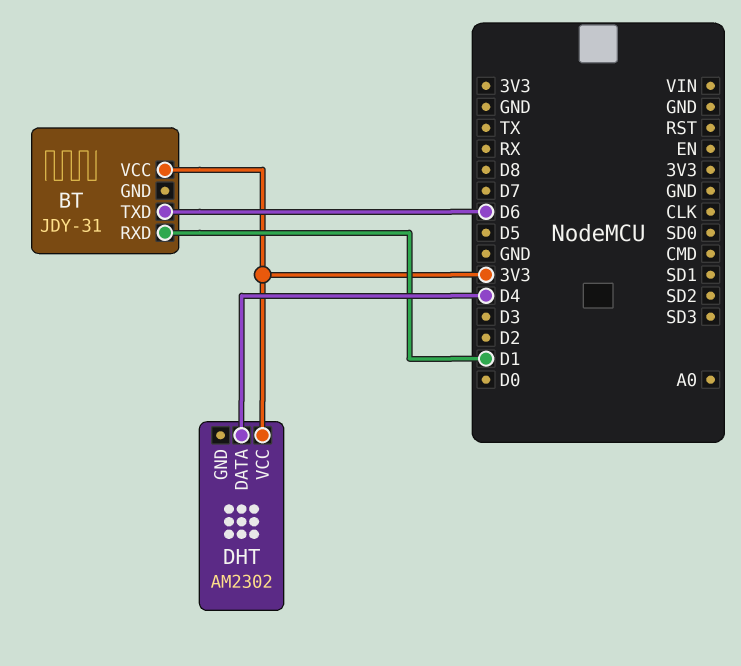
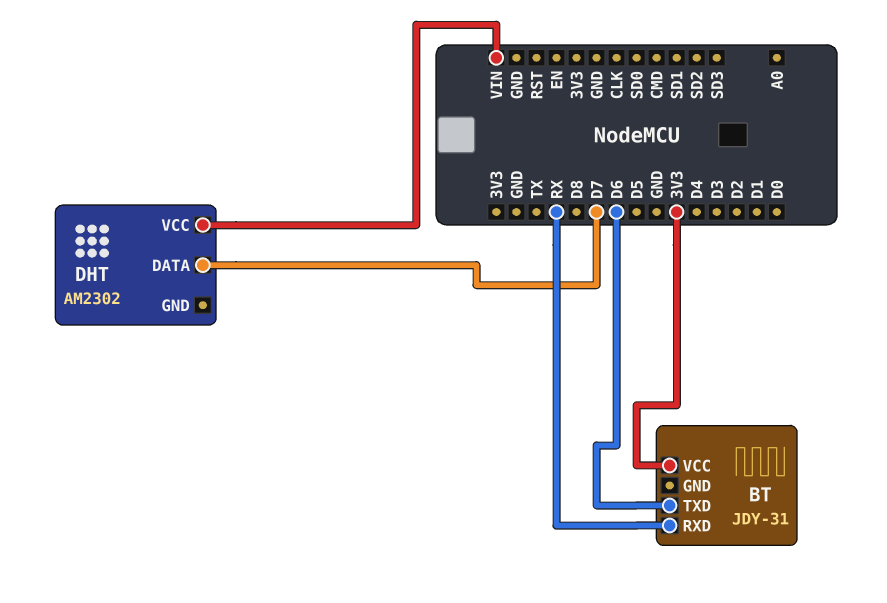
BT pin RXD: D1 -> RX
DHT pin DATA: D4 -> D7
DHT pin VCC: 3V3 -> VIN

